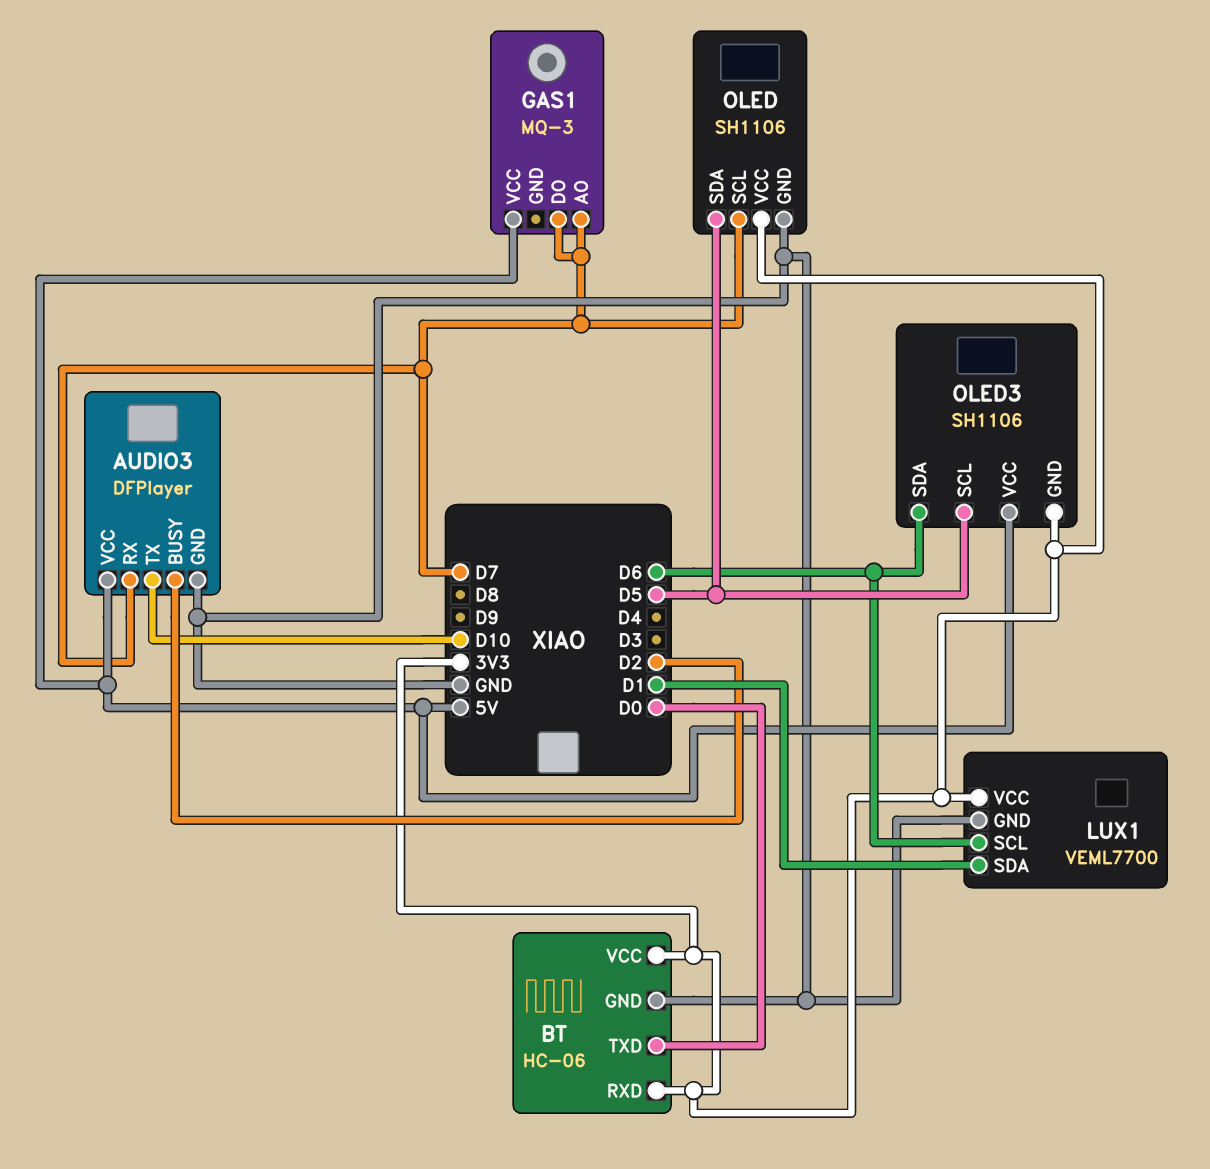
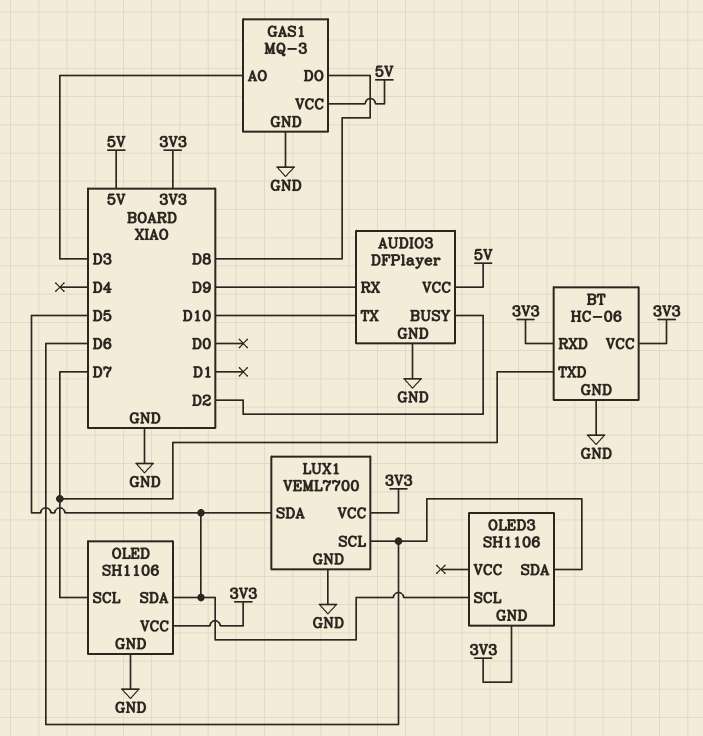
AUDIO3 pin RX: D7 -> D9
BT pin TXD: D0 -> D7
GAS1 pin AO: D7 -> D3
GAS1 pin DO: D7 -> D8
GAS1 pin GND: none -> GND
LUX1 pin SDA: D1 -> D5
OLED3 pin VCC: 5V -> none

